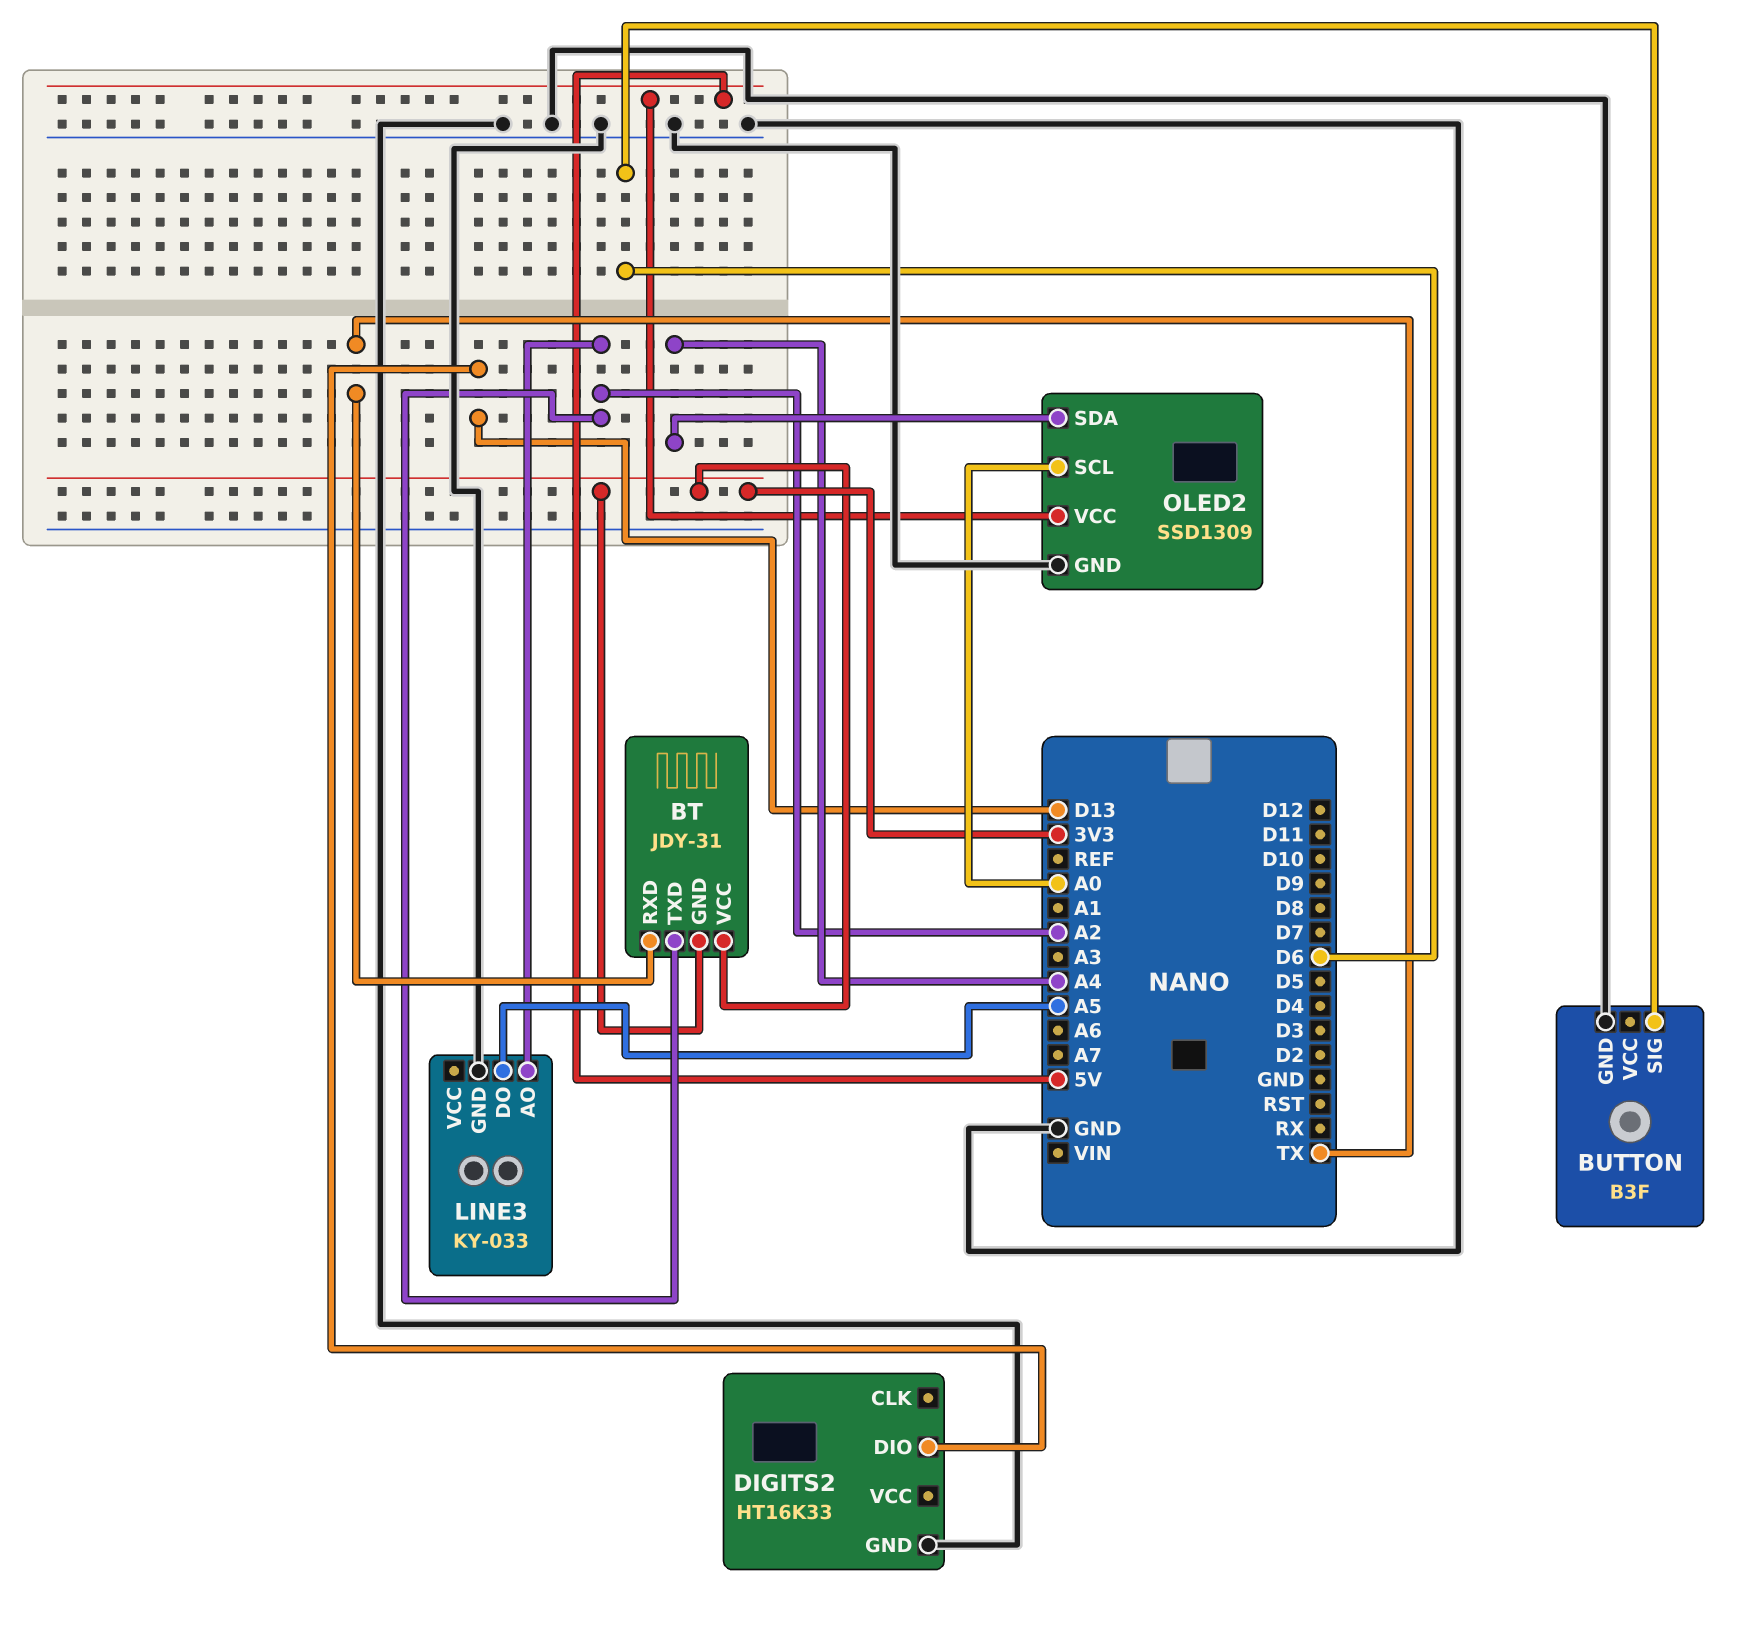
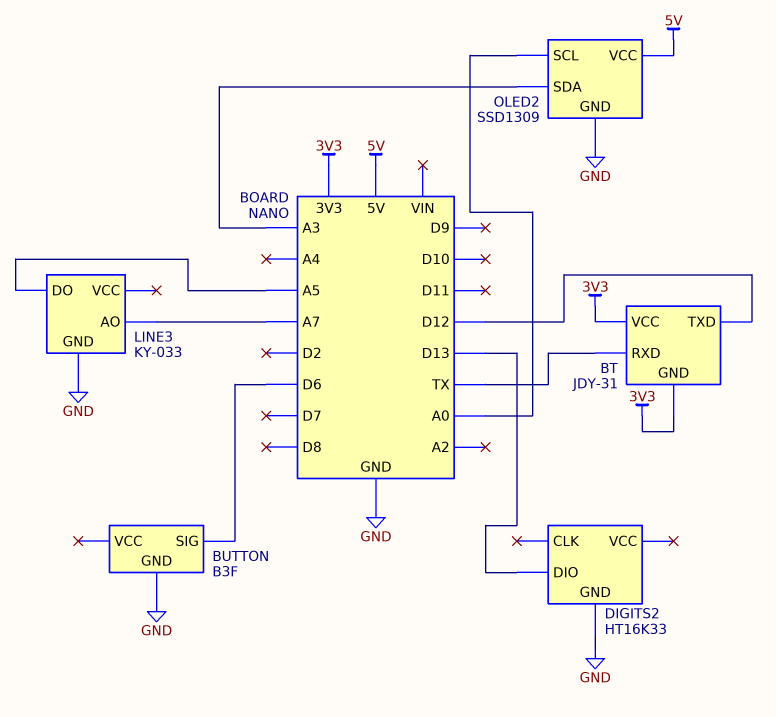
BT pin TXD: A2 -> D12
LINE3 pin AO: A2 -> A7
OLED2 pin SDA: A4 -> A3

